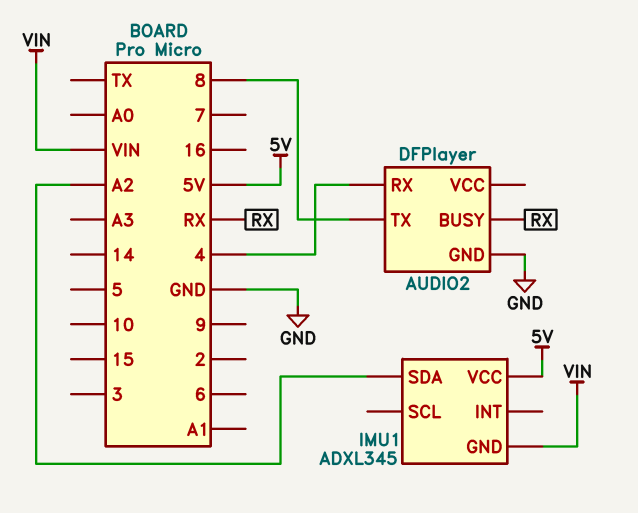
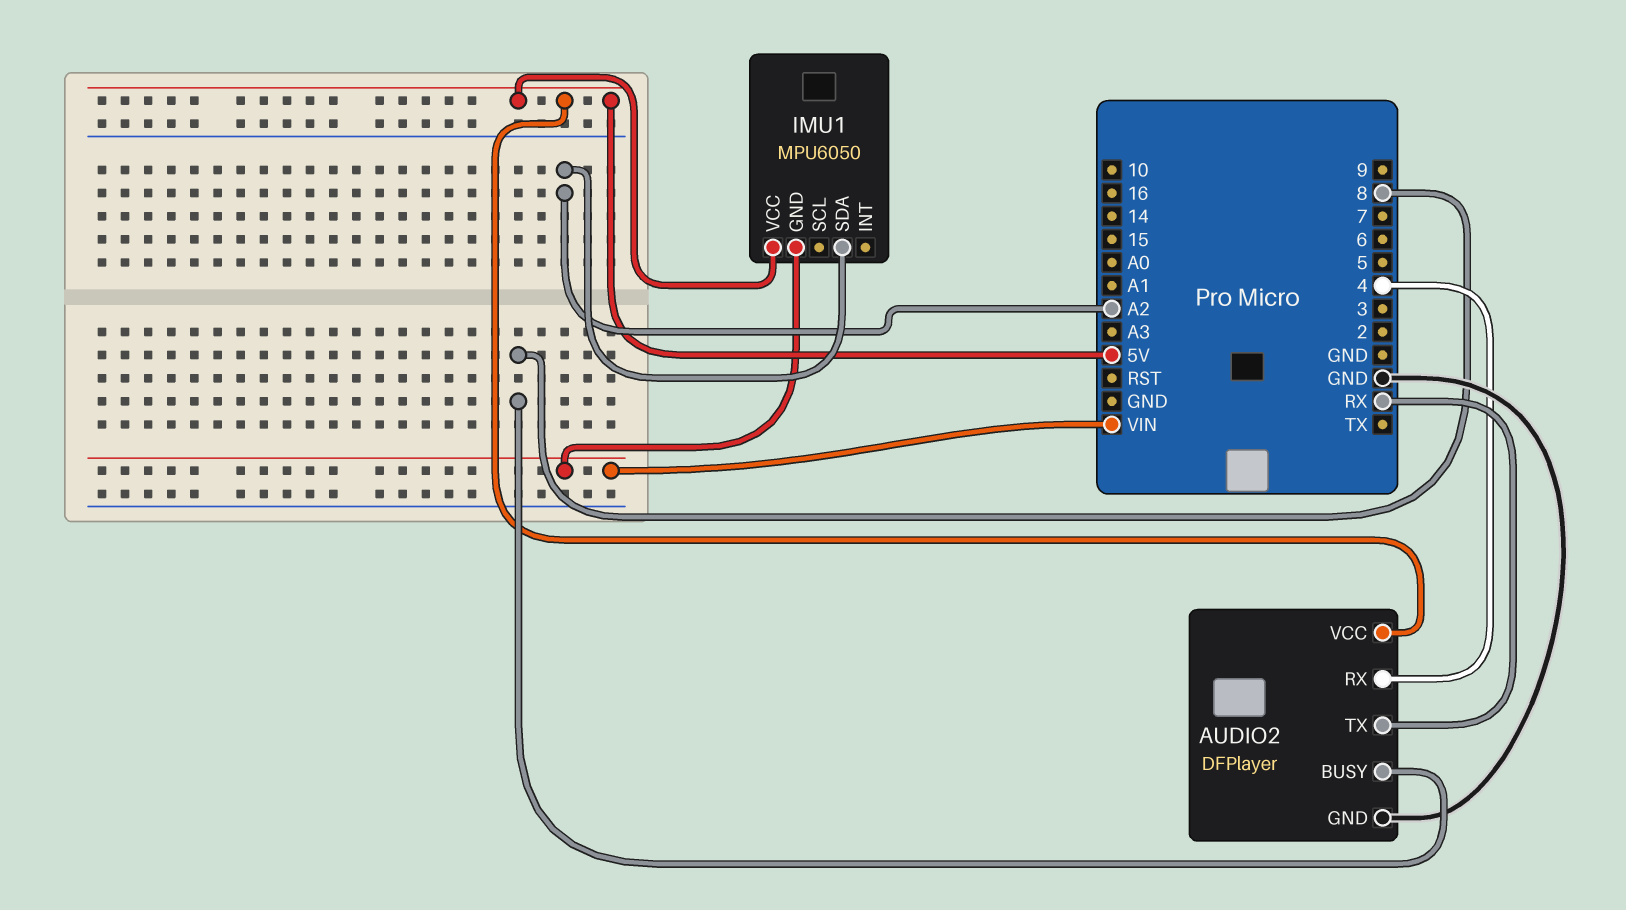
AUDIO2 pin BUSY: RX -> 8
AUDIO2 pin TX: 8 -> RX
AUDIO2 pin VCC: none -> 5V
IMU1: ADXL345 -> MPU6050

